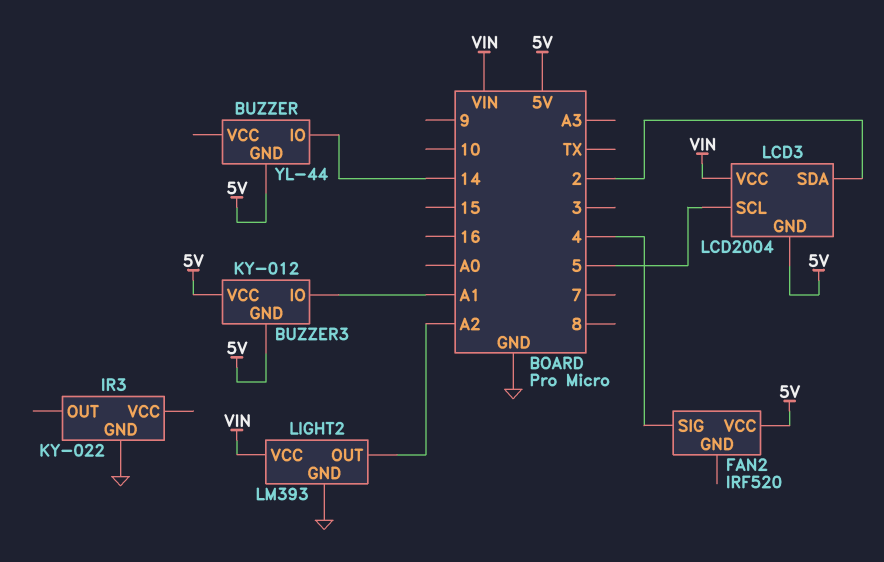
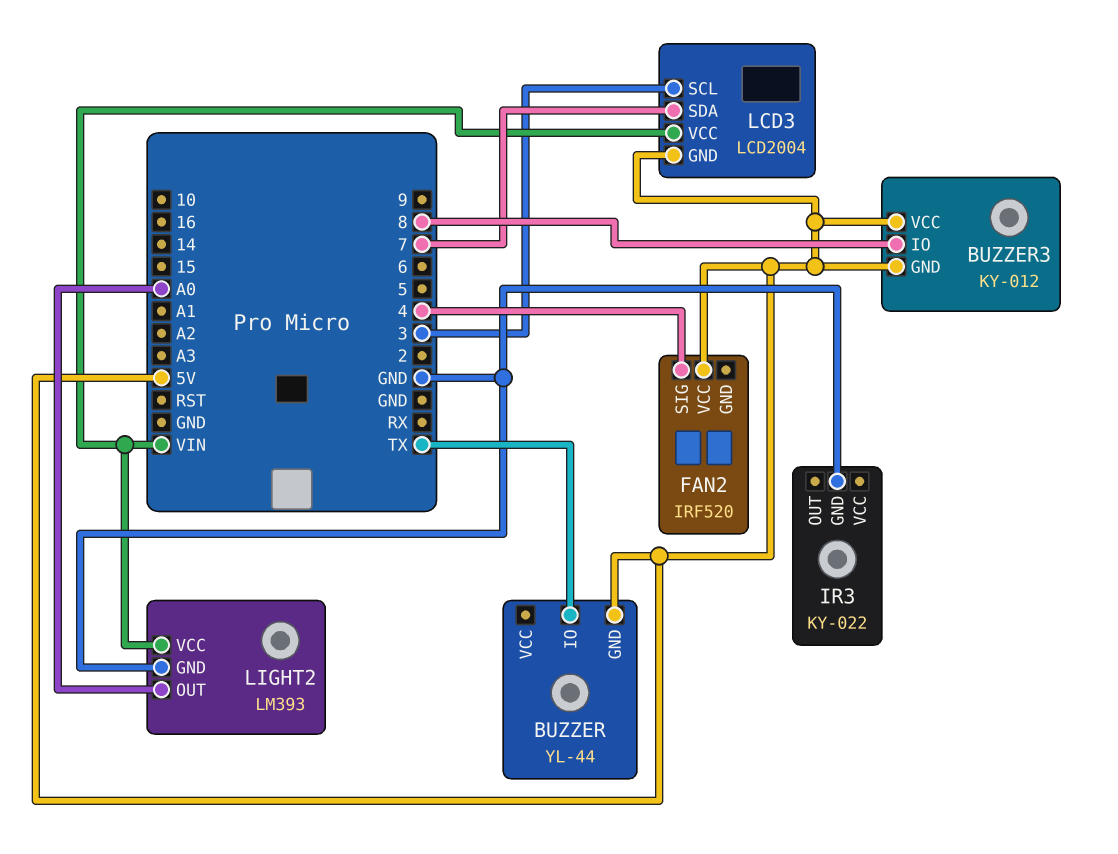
BUZZER pin IO: 14 -> TX
BUZZER3 pin IO: A1 -> 8
LCD3 pin SCL: 5 -> 3
LCD3 pin SDA: 2 -> 7
LIGHT2 pin OUT: A2 -> A0

